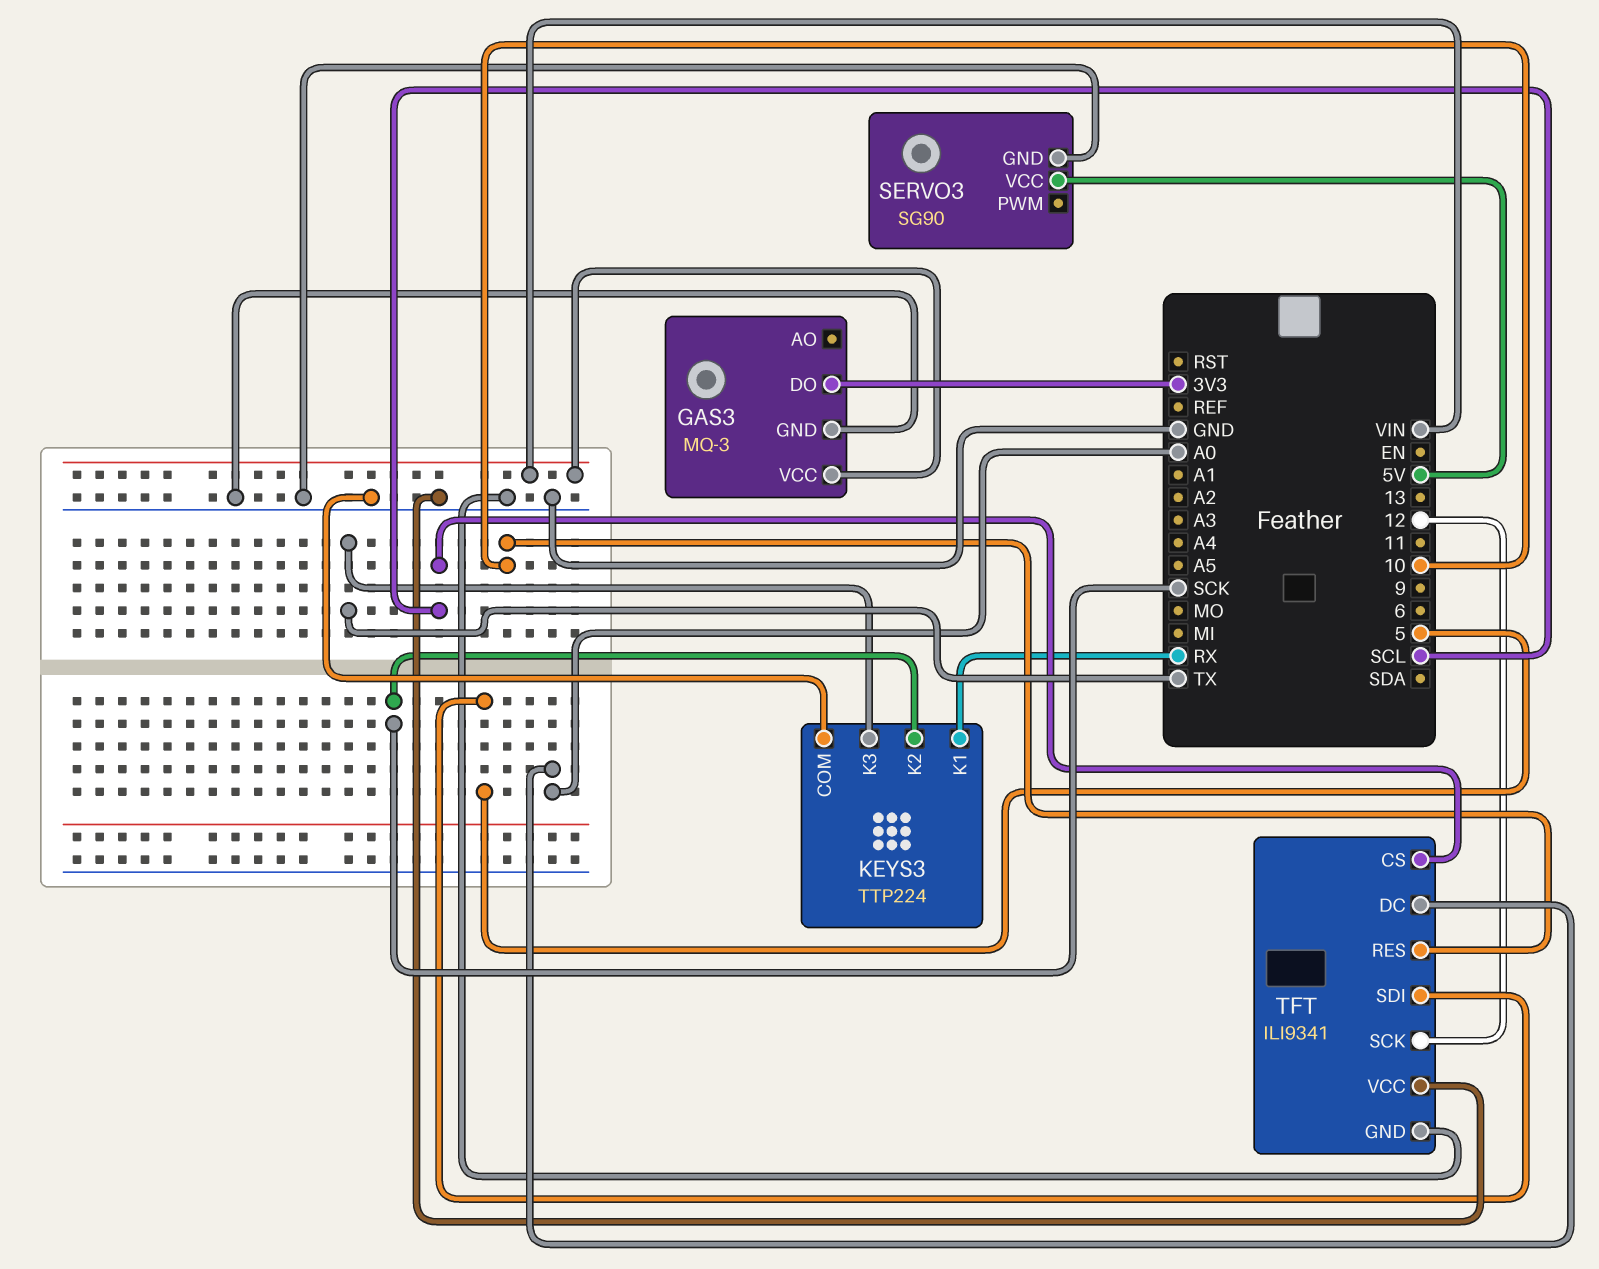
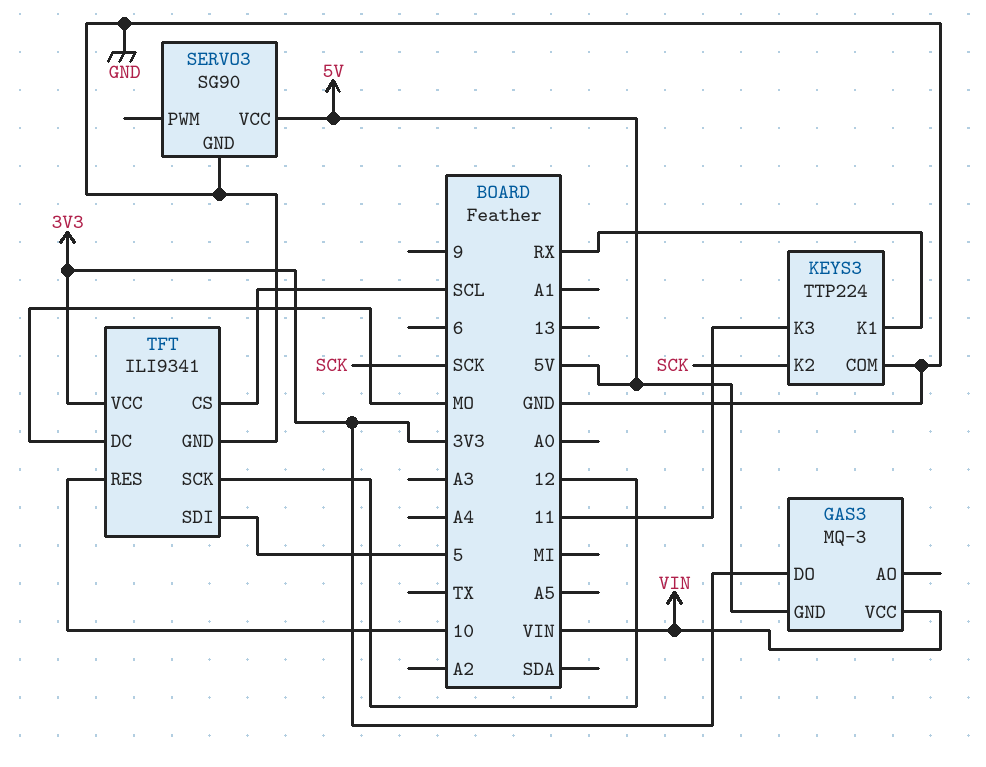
GAS3 pin GND: GND -> 5V
KEYS3 pin K3: TX -> 11
TFT pin DC: A0 -> MO
TFT pin VCC: GND -> 3V3

